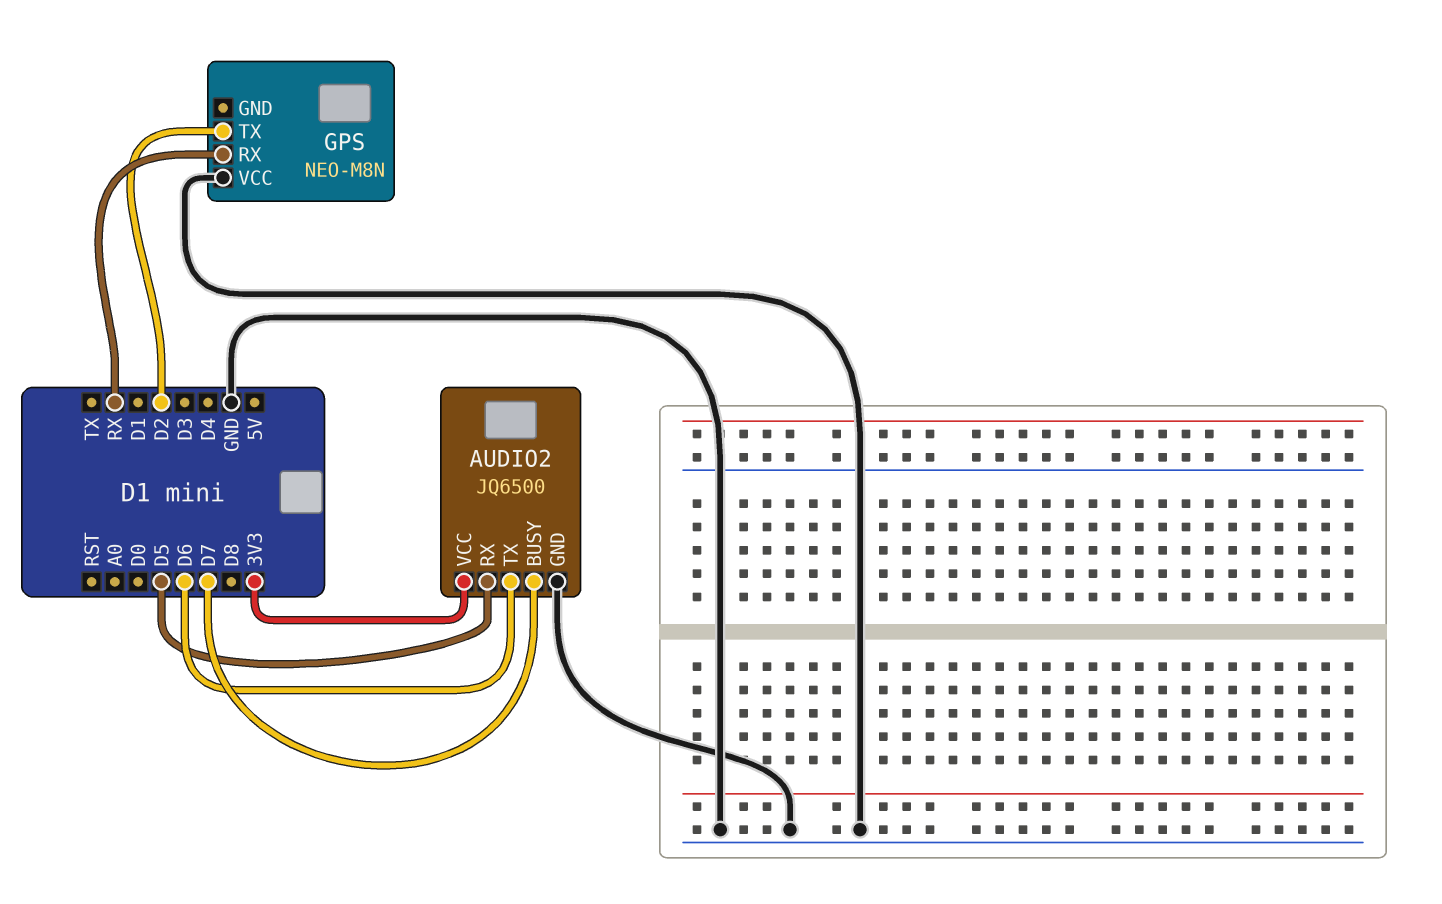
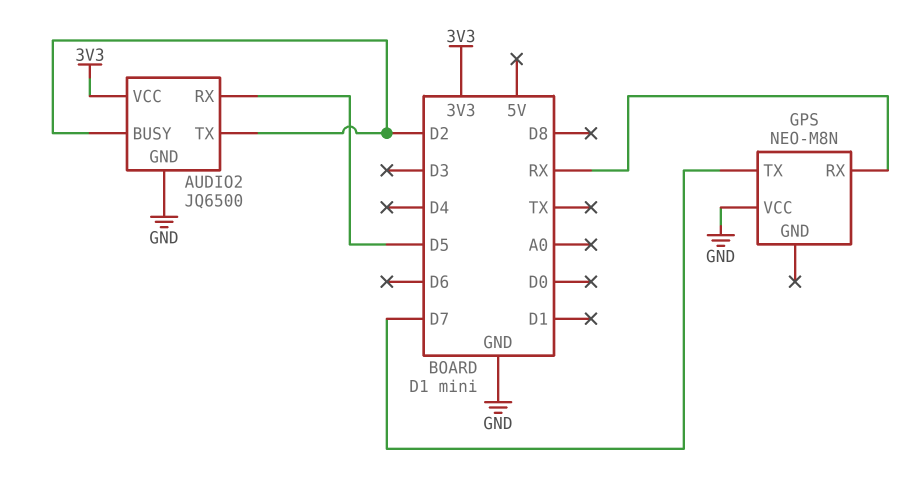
AUDIO2 pin BUSY: D7 -> D2
AUDIO2 pin TX: D6 -> D2
GPS pin TX: D2 -> D7

